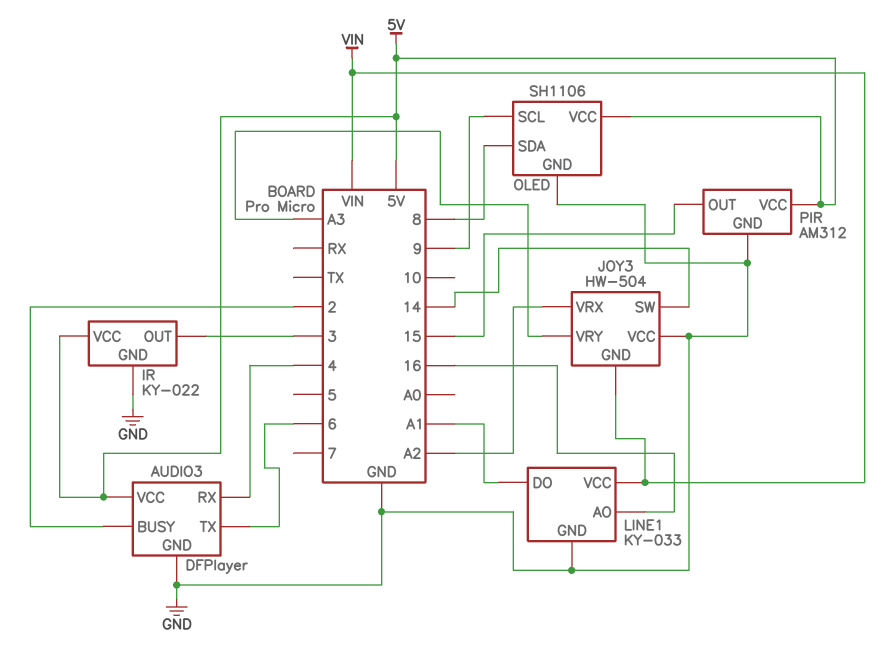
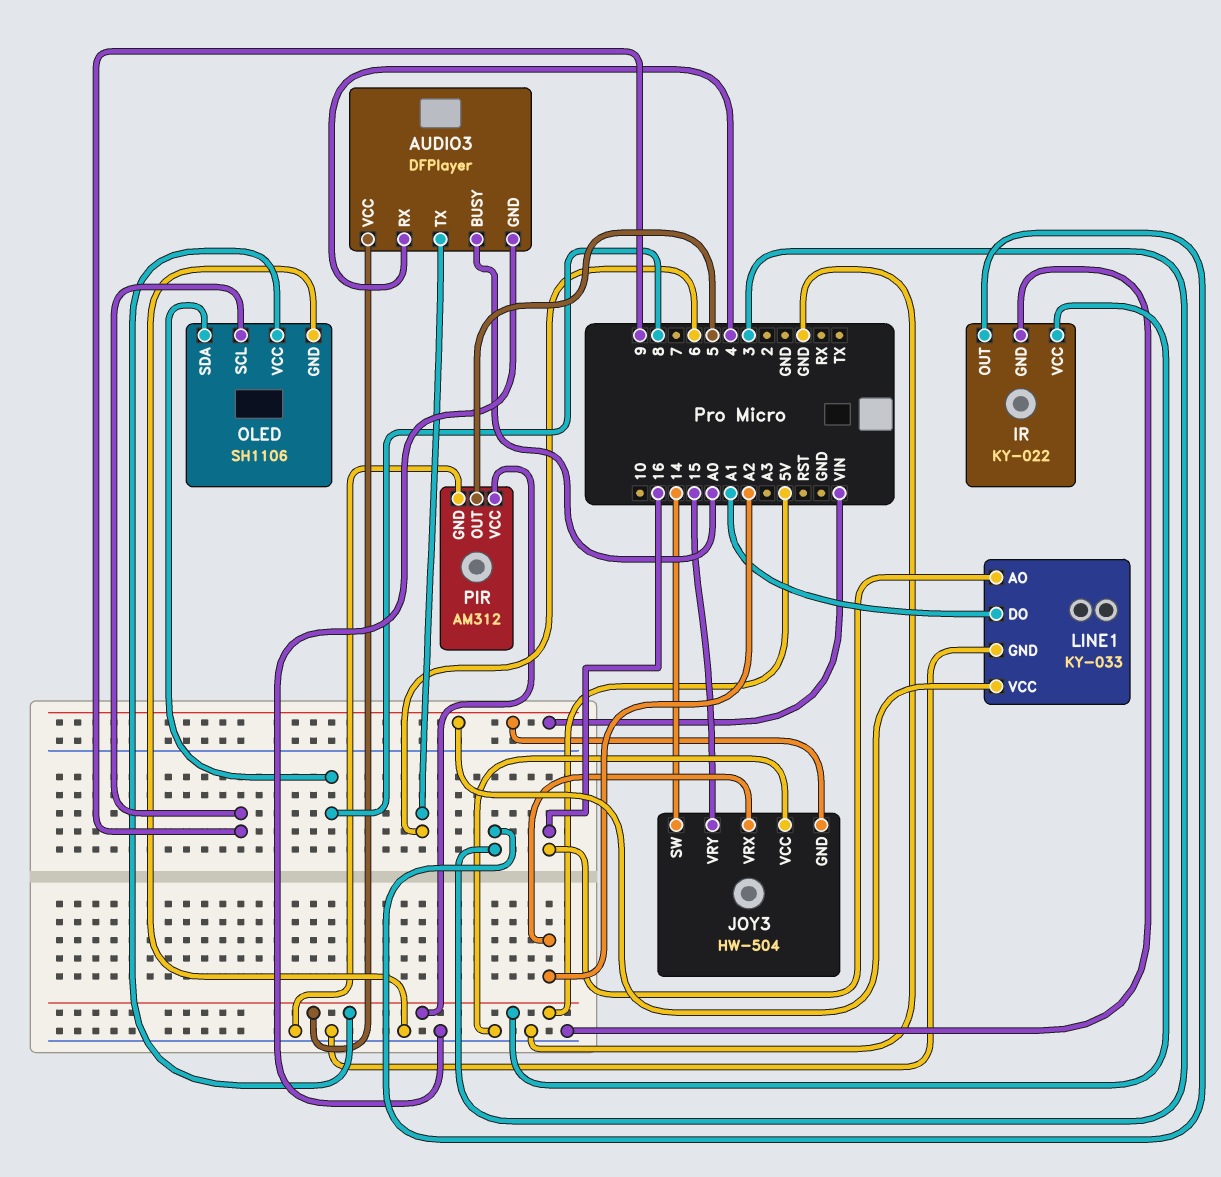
AUDIO3 pin BUSY: 2 -> A0
JOY3 pin VRY: A3 -> 15
PIR pin OUT: 15 -> 5

